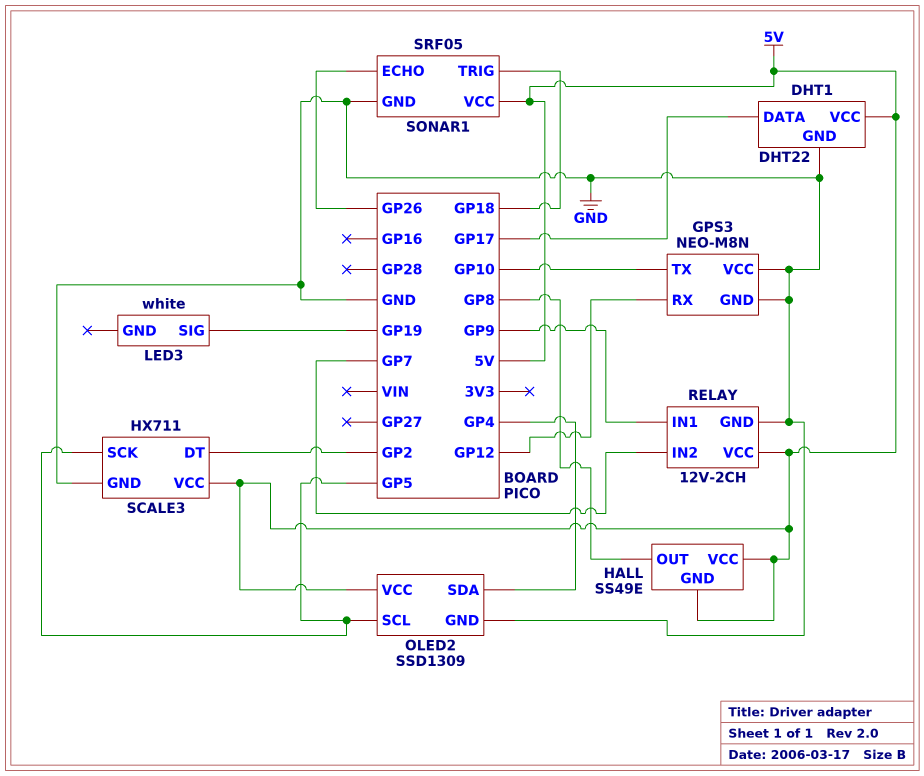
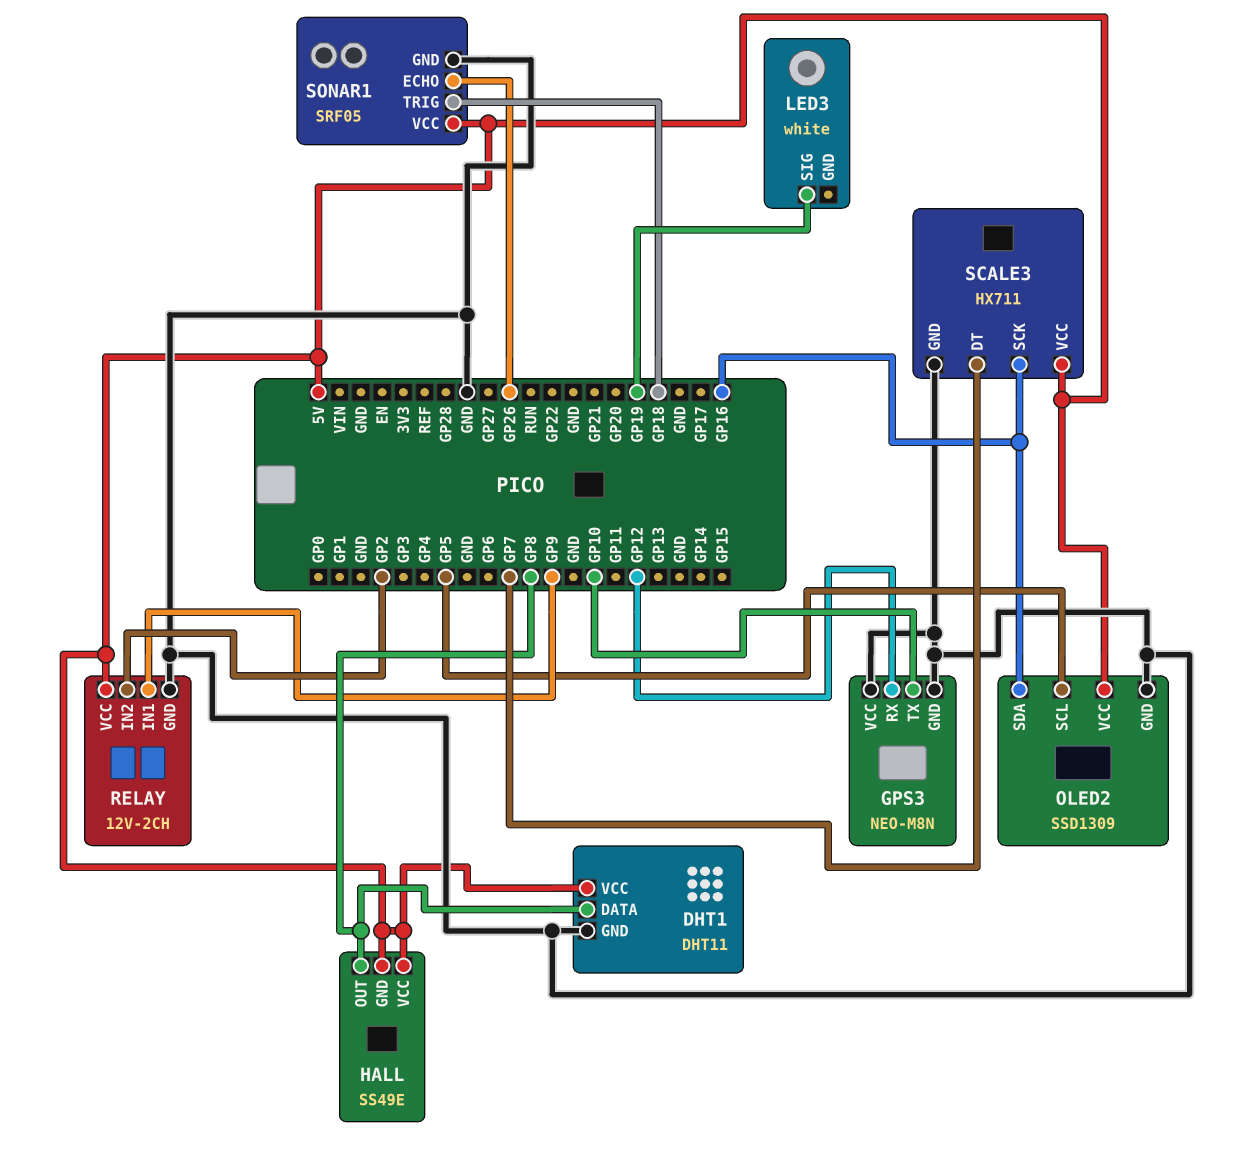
DHT1: DHT22 -> DHT11
DHT1 pin DATA: GP17 -> GP8
OLED2 pin SDA: GP4 -> GP16
RELAY pin IN2: GP7 -> GP2
SCALE3 pin DT: GP2 -> GP7
SCALE3 pin SCK: GP5 -> GP16

